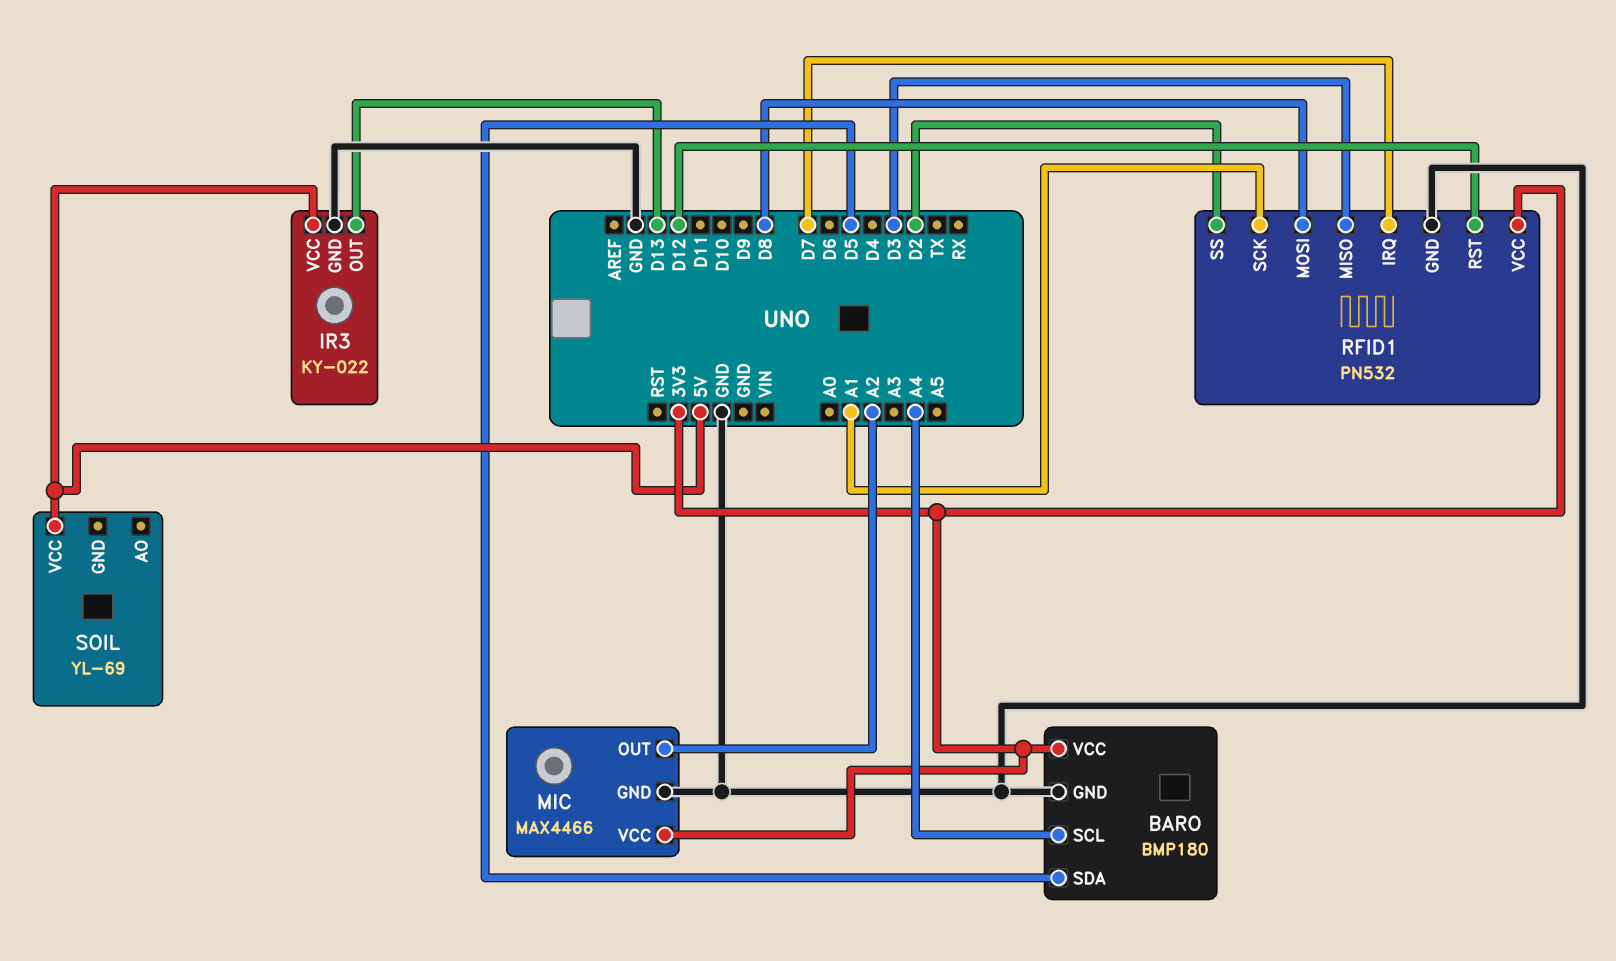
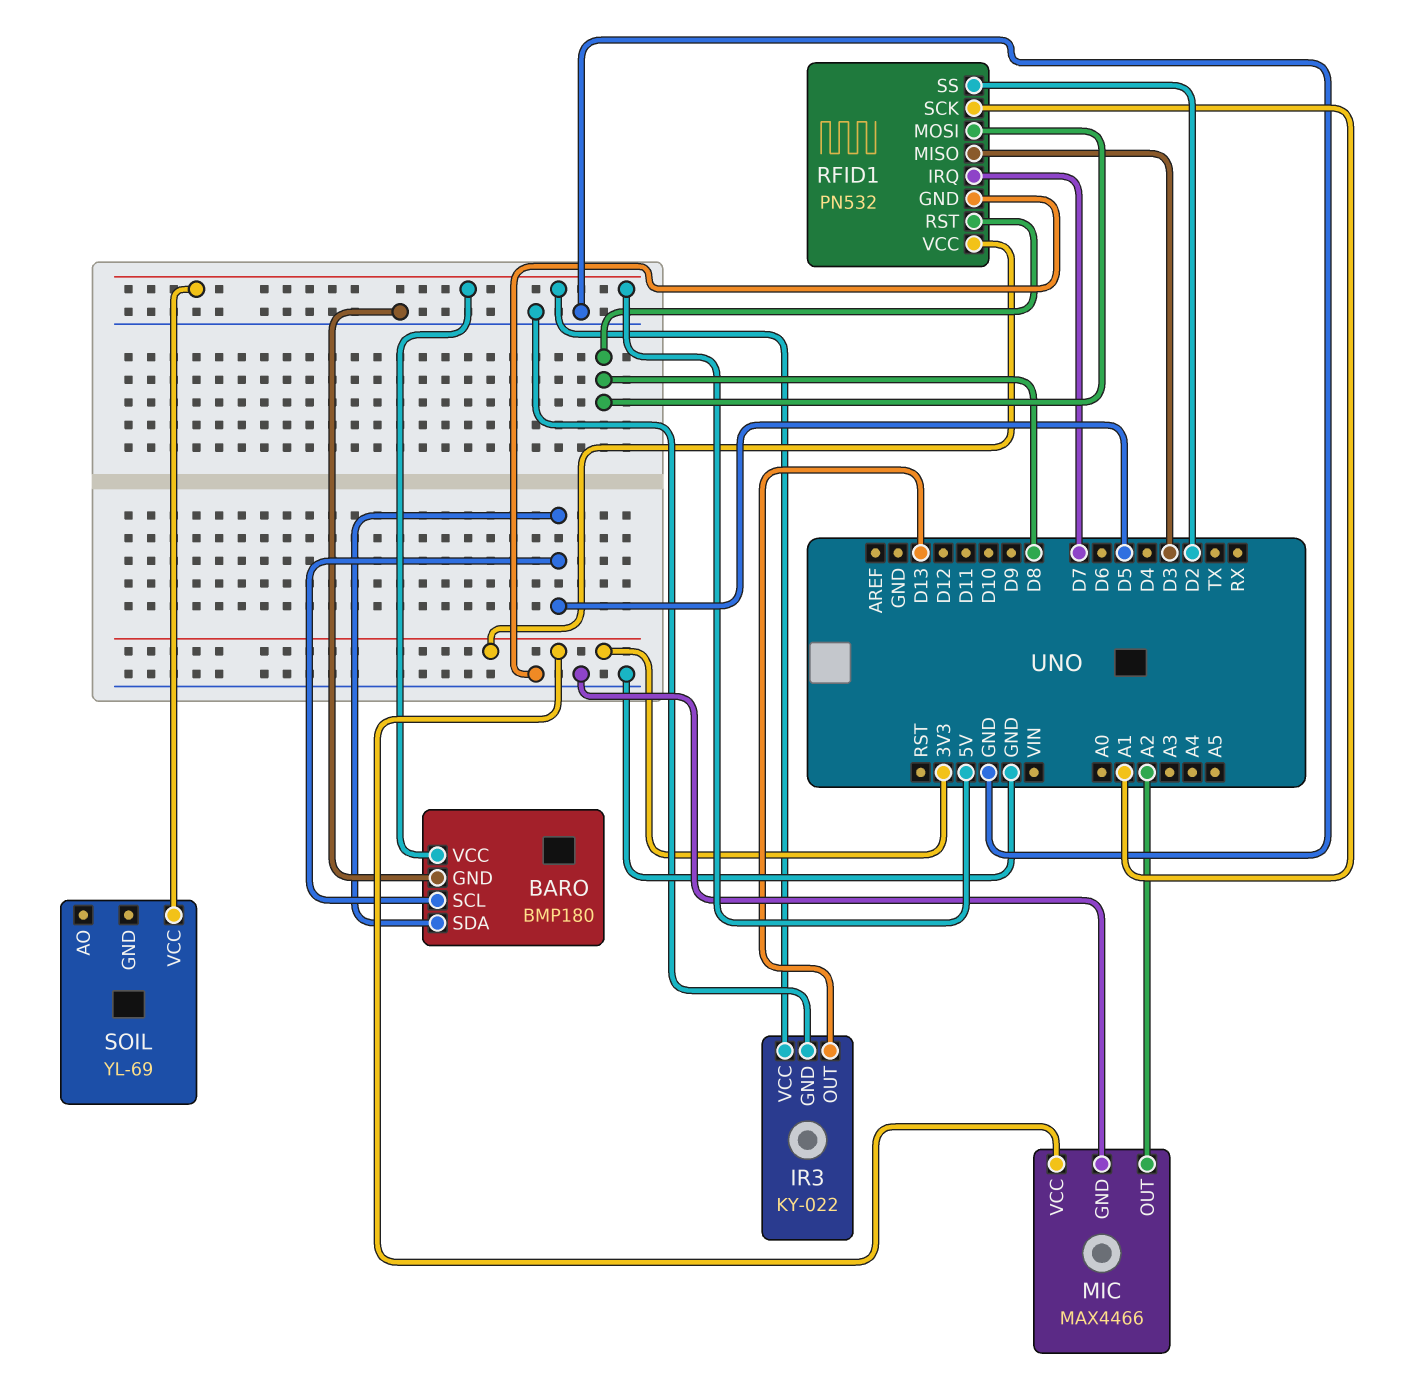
BARO pin SCL: A4 -> D5
BARO pin VCC: 3V3 -> 5V
RFID1 pin RST: D12 -> D8

